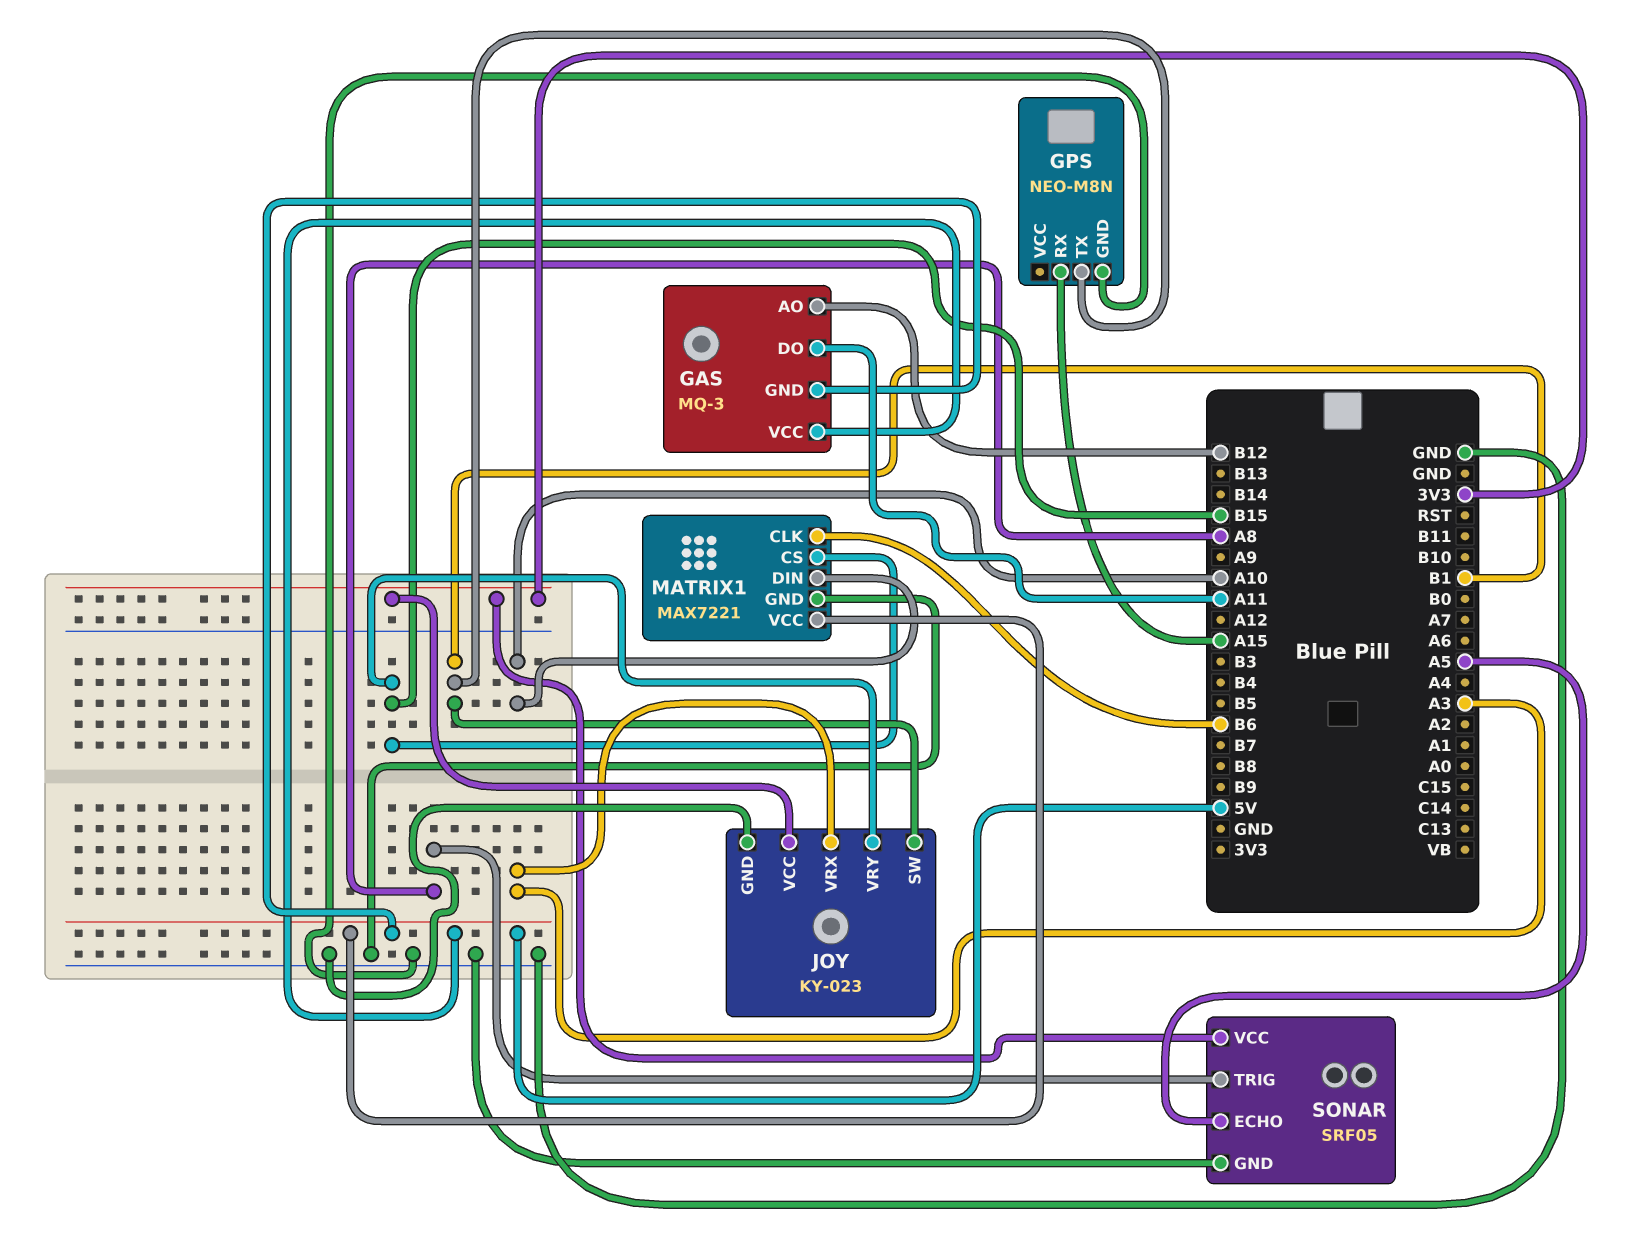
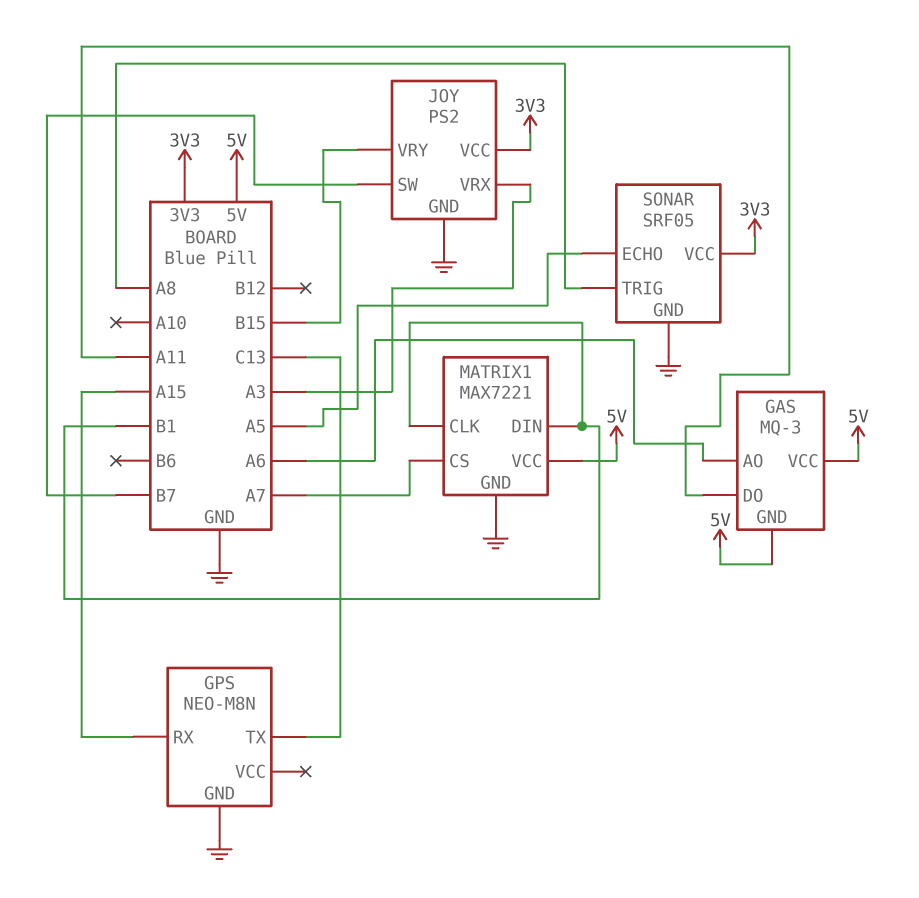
GAS pin AO: B12 -> A6
GPS pin TX: B1 -> C13
JOY: KY-023 -> PS2
JOY pin SW: B1 -> B7
MATRIX1 pin CLK: B6 -> B1
MATRIX1 pin CS: B15 -> A7
MATRIX1 pin DIN: A10 -> B1

